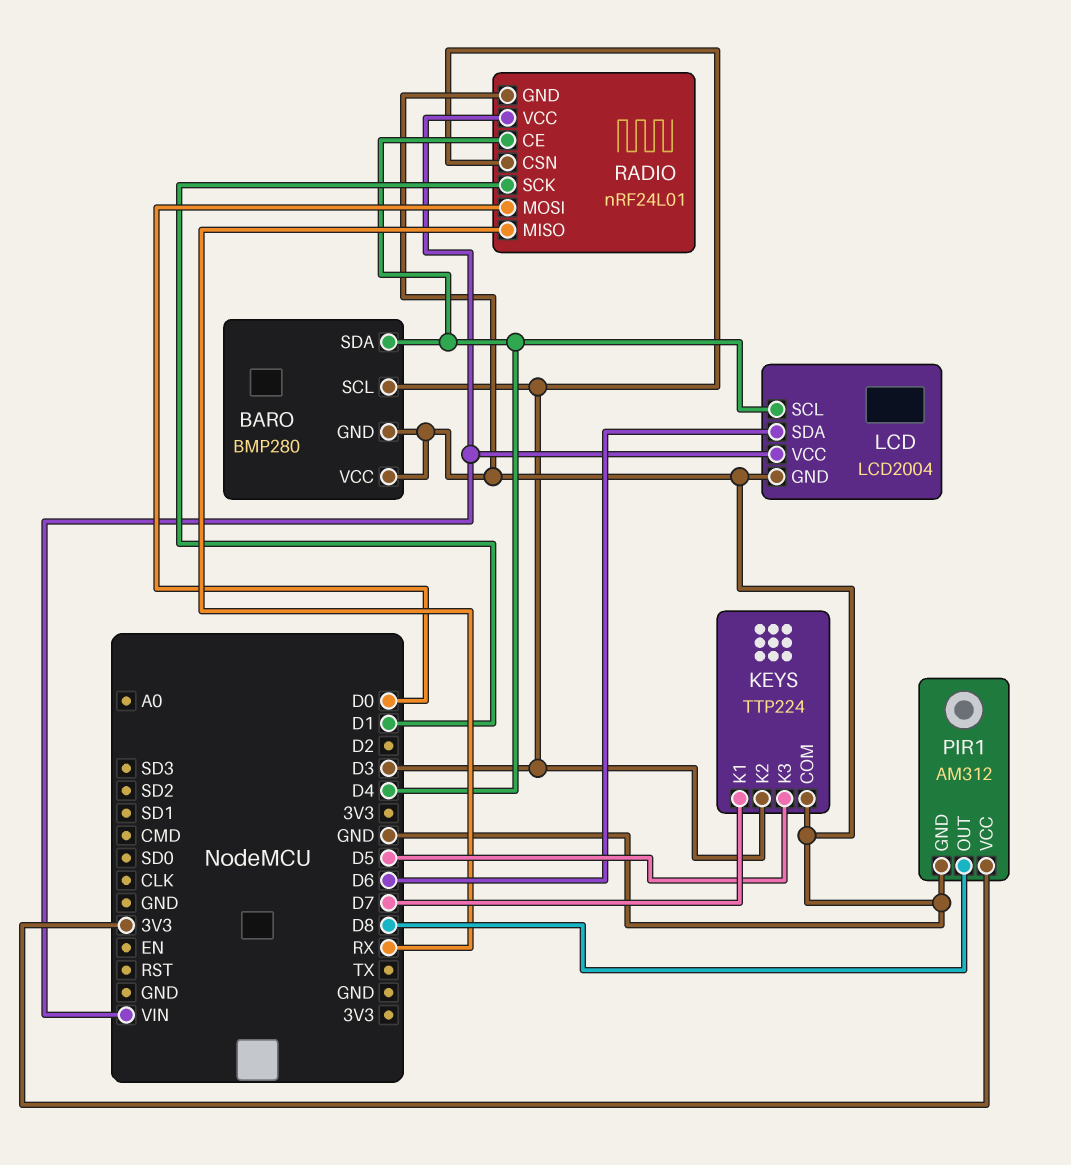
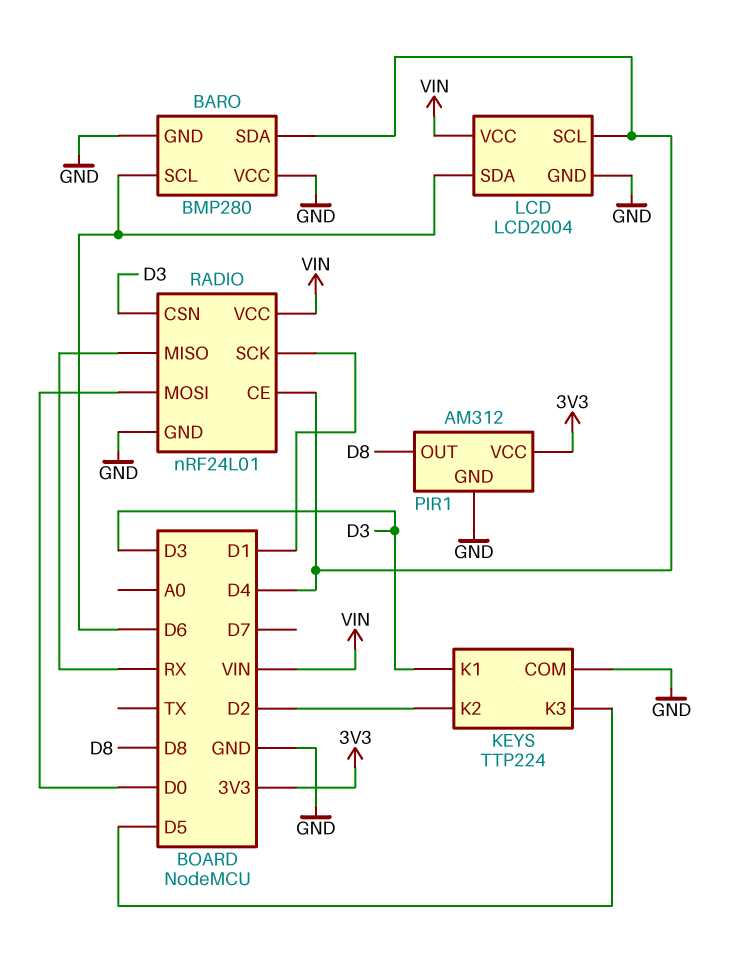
BARO pin SCL: D3 -> D6
KEYS pin K1: D7 -> D3
KEYS pin K2: D3 -> D2

